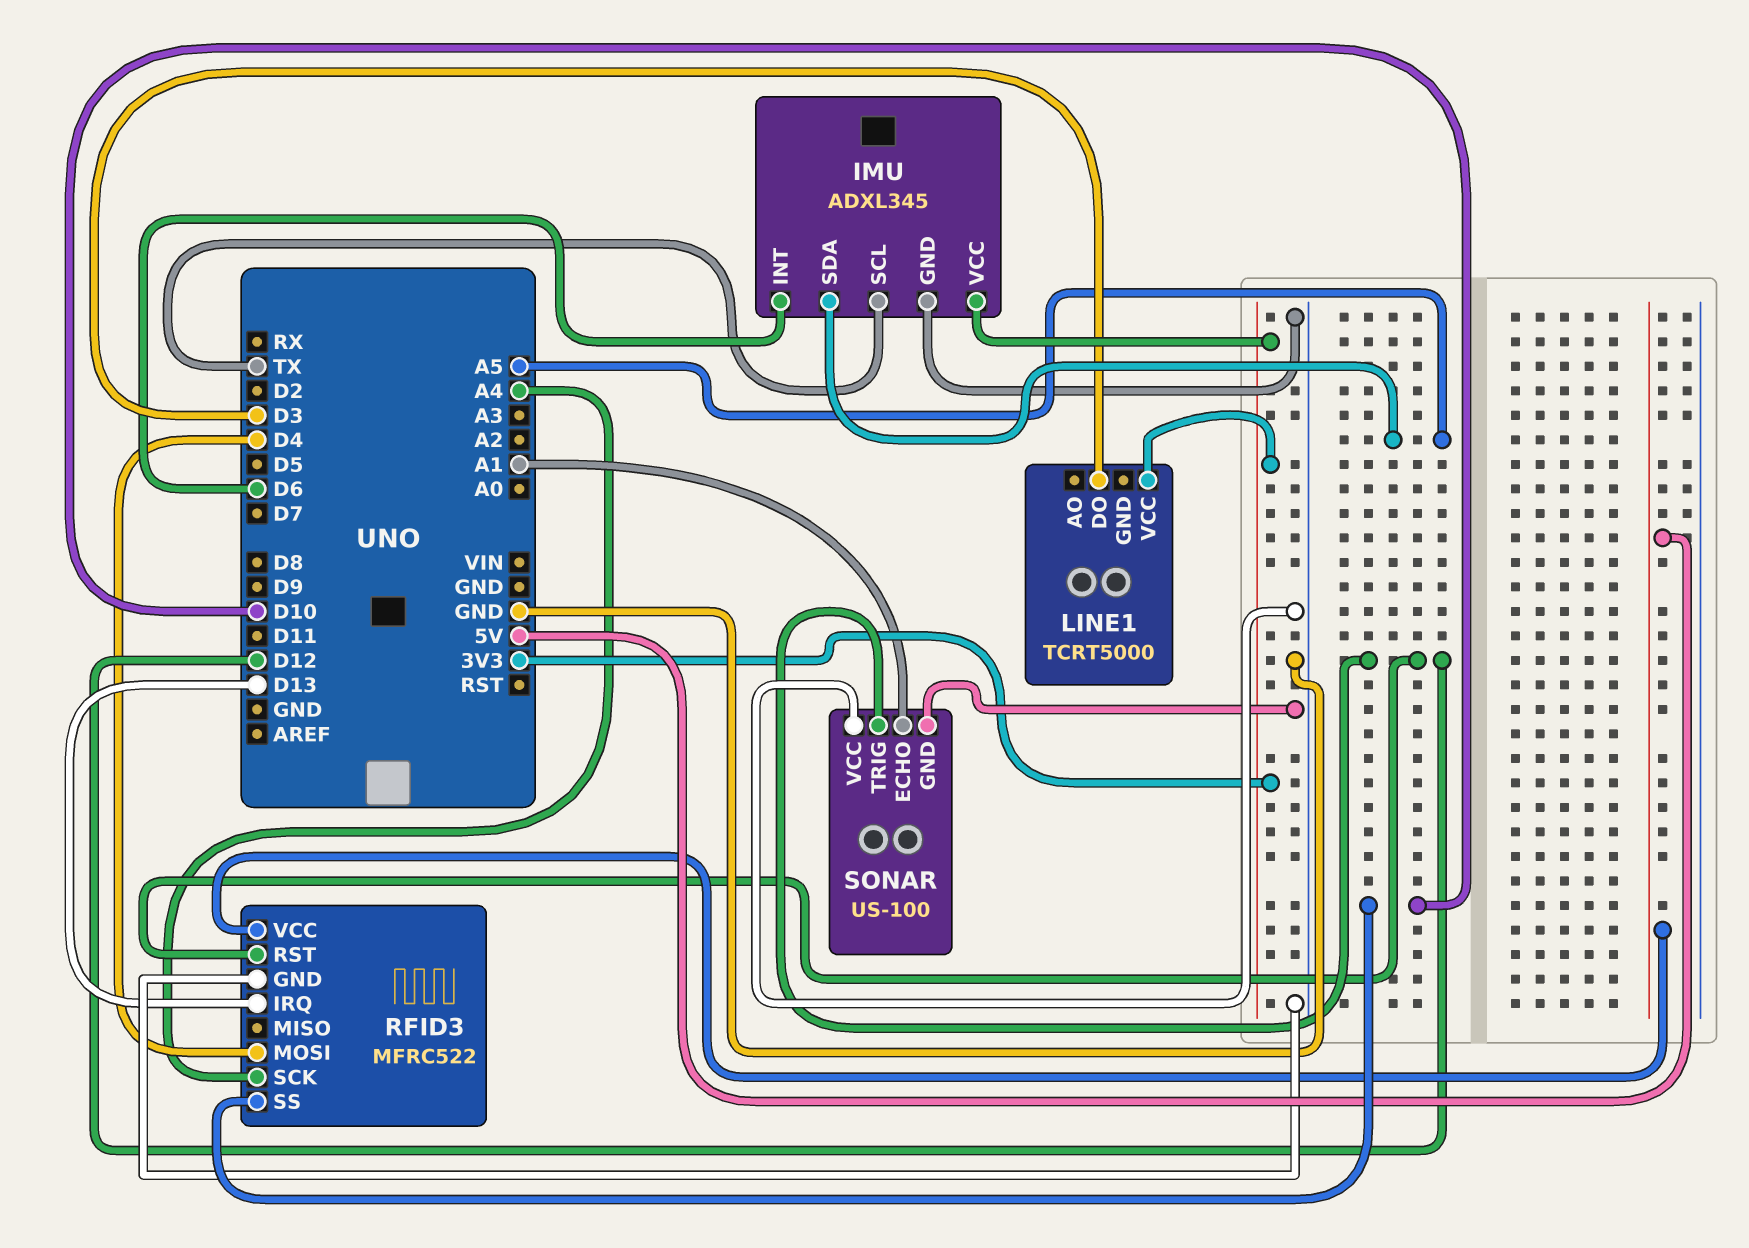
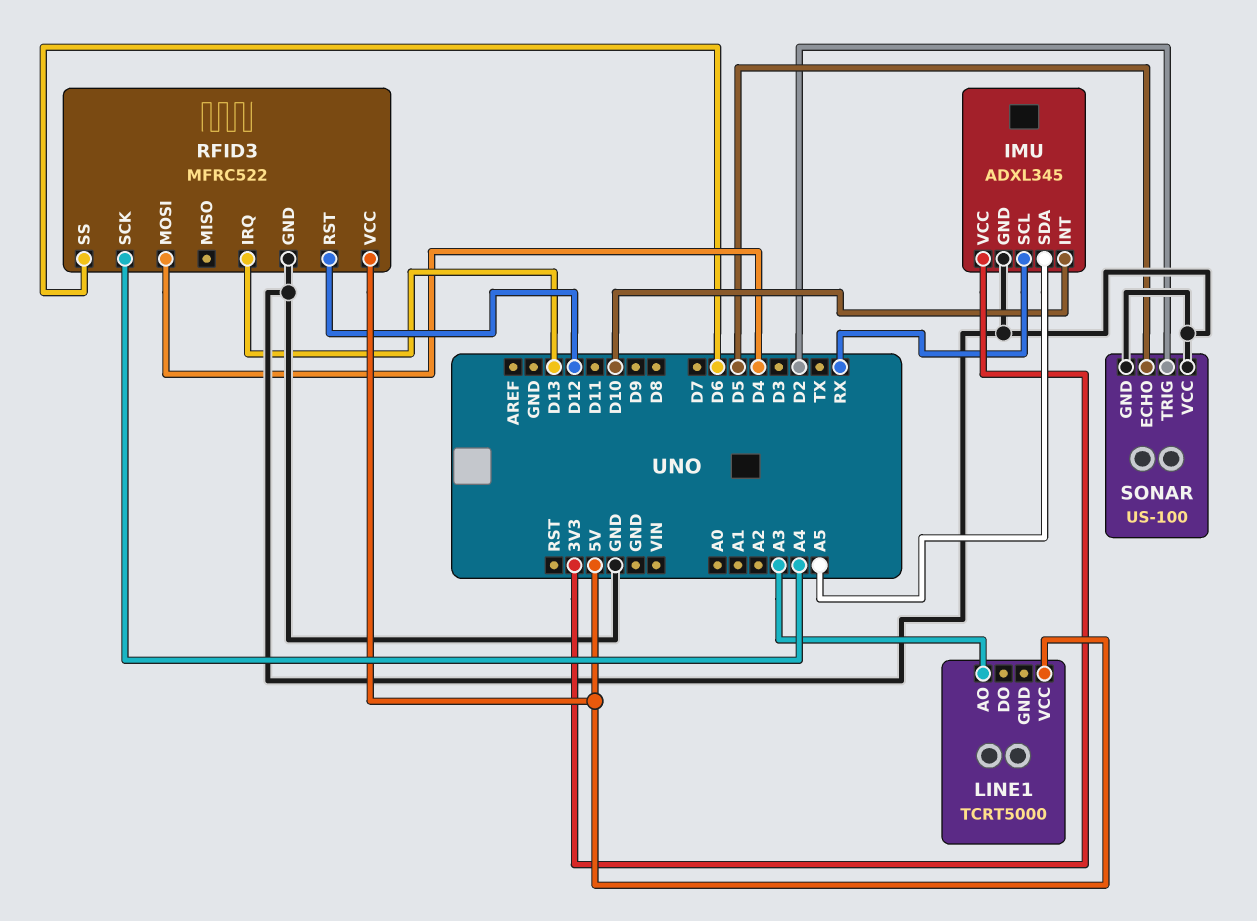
IMU pin INT: D6 -> D10
IMU pin SCL: TX -> RX
LINE1 pin AO: none -> A3
LINE1 pin DO: D3 -> none
LINE1 pin VCC: 3V3 -> 5V
RFID3 pin SS: D10 -> D6
SONAR pin ECHO: A1 -> D5
SONAR pin TRIG: D12 -> D2

